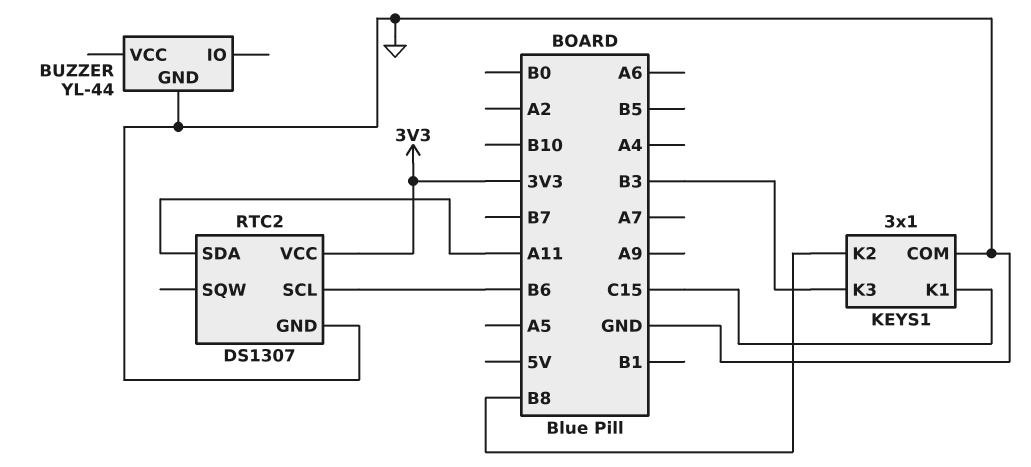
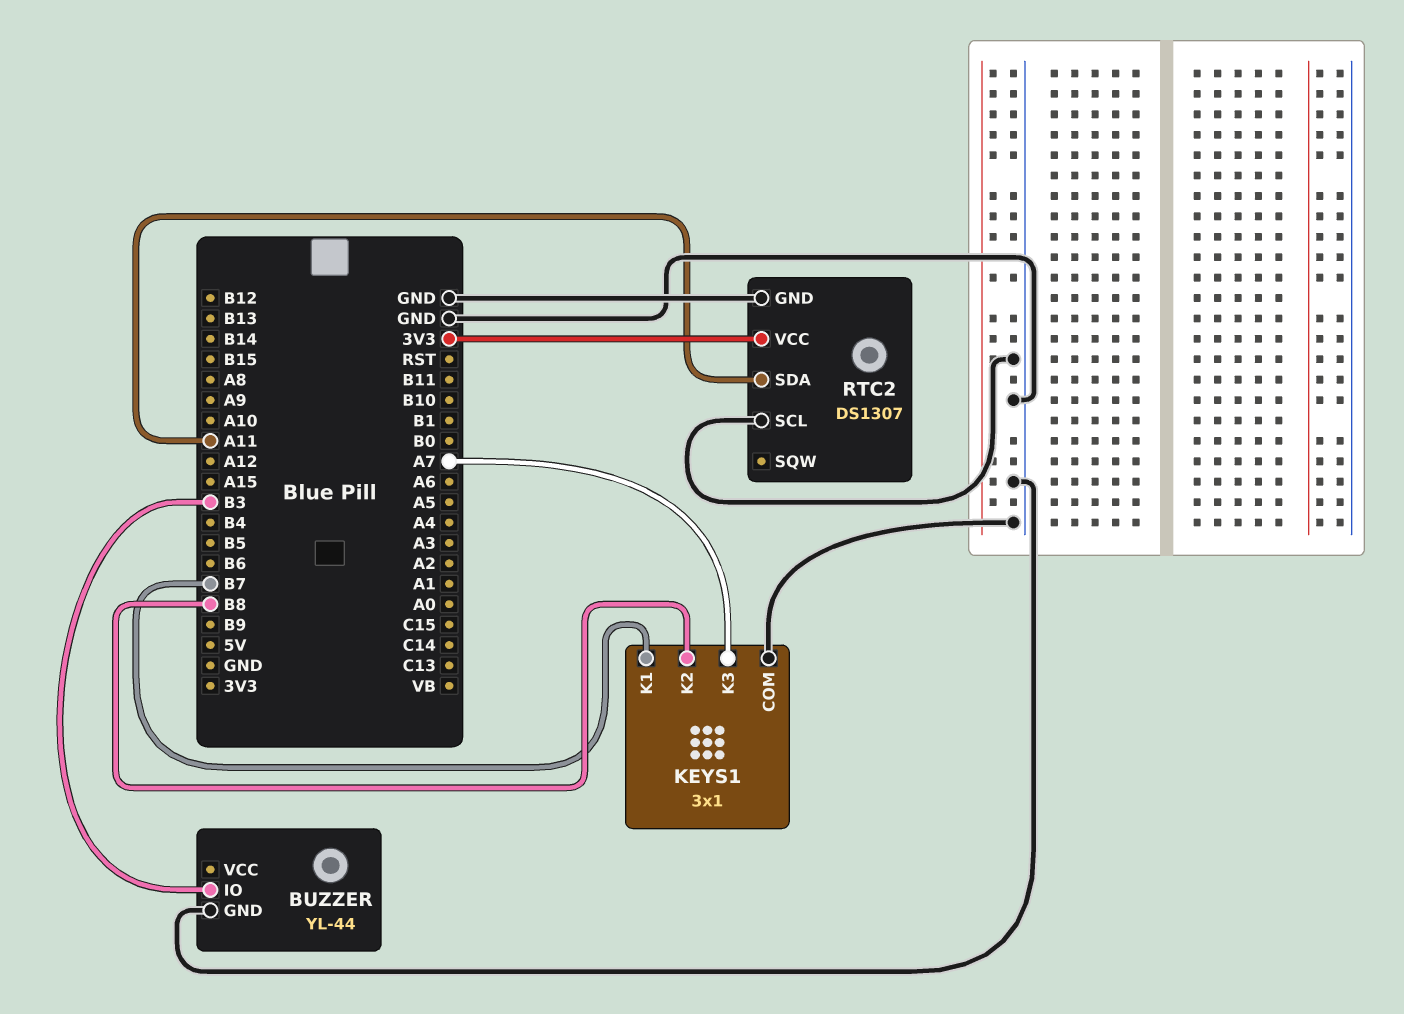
BUZZER pin IO: none -> B3
KEYS1 pin K1: C15 -> B7
KEYS1 pin K3: B3 -> A7
RTC2 pin SCL: B6 -> GND

